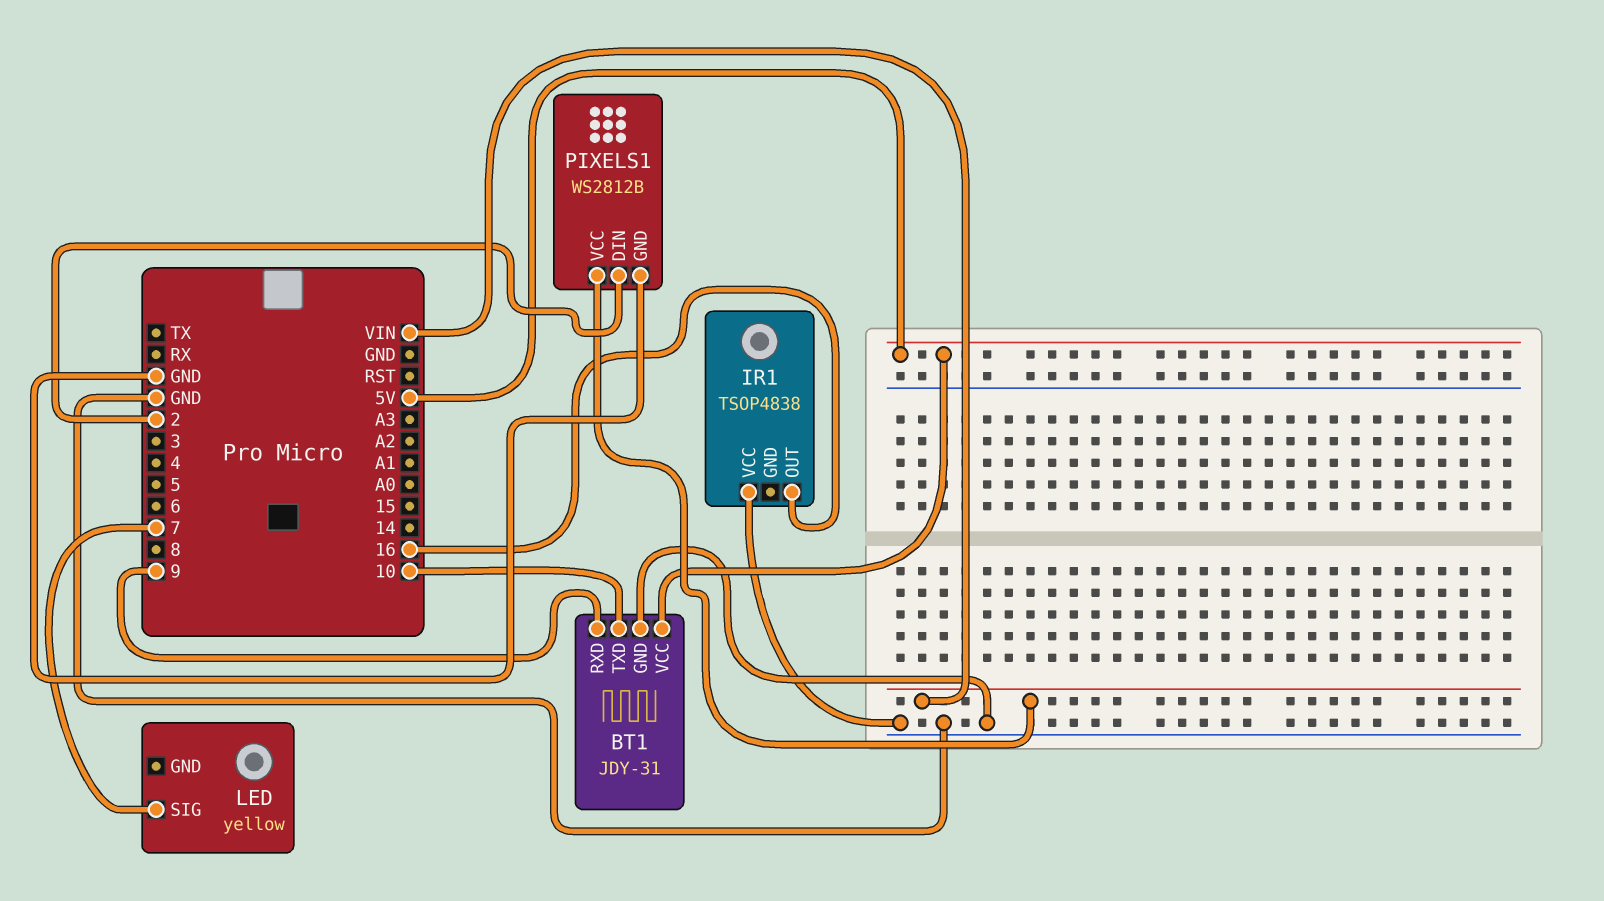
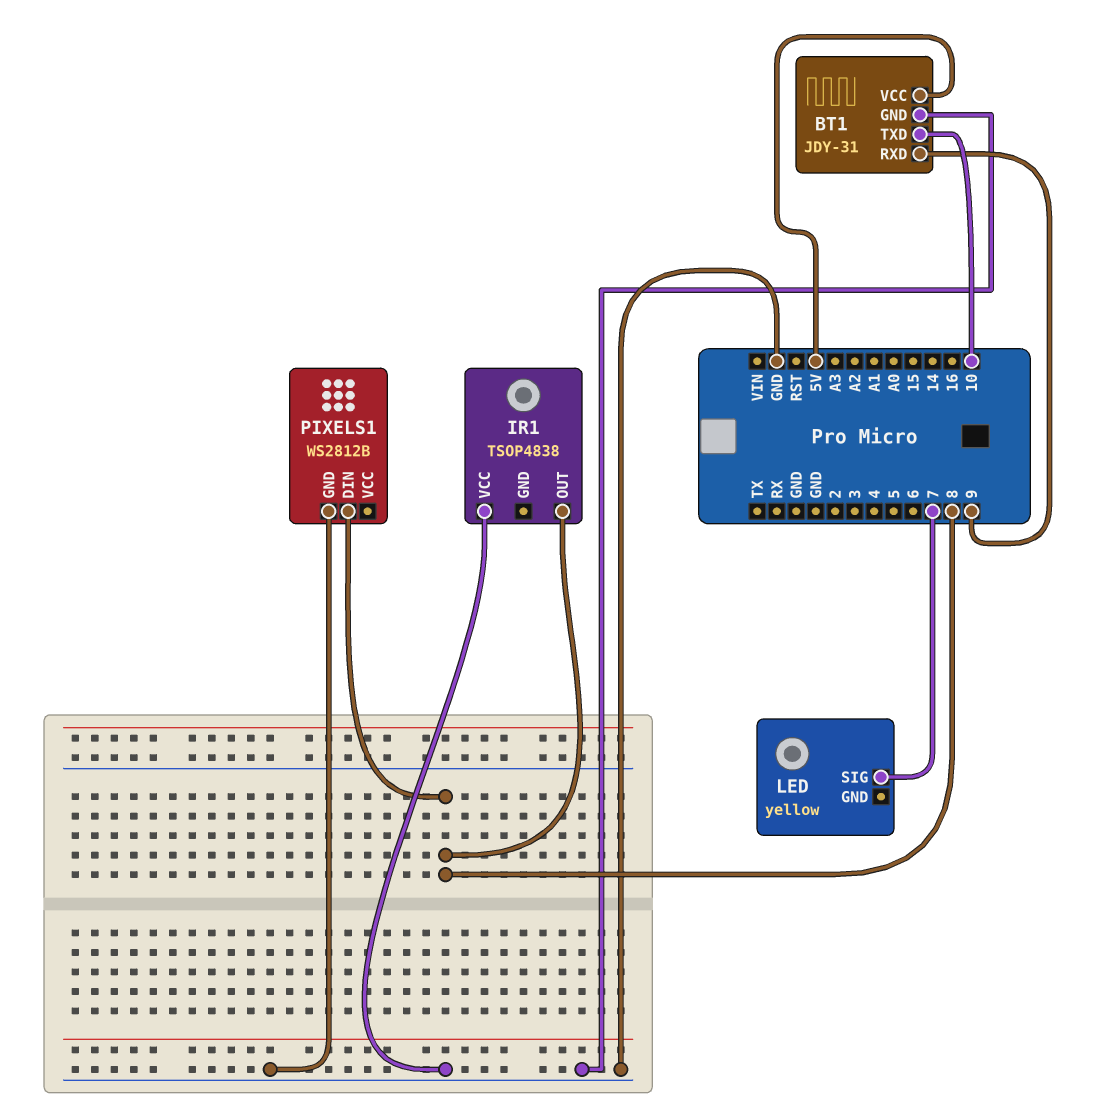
IR1 pin OUT: 16 -> 8
PIXELS1 pin DIN: 2 -> 8
PIXELS1 pin VCC: VIN -> none

